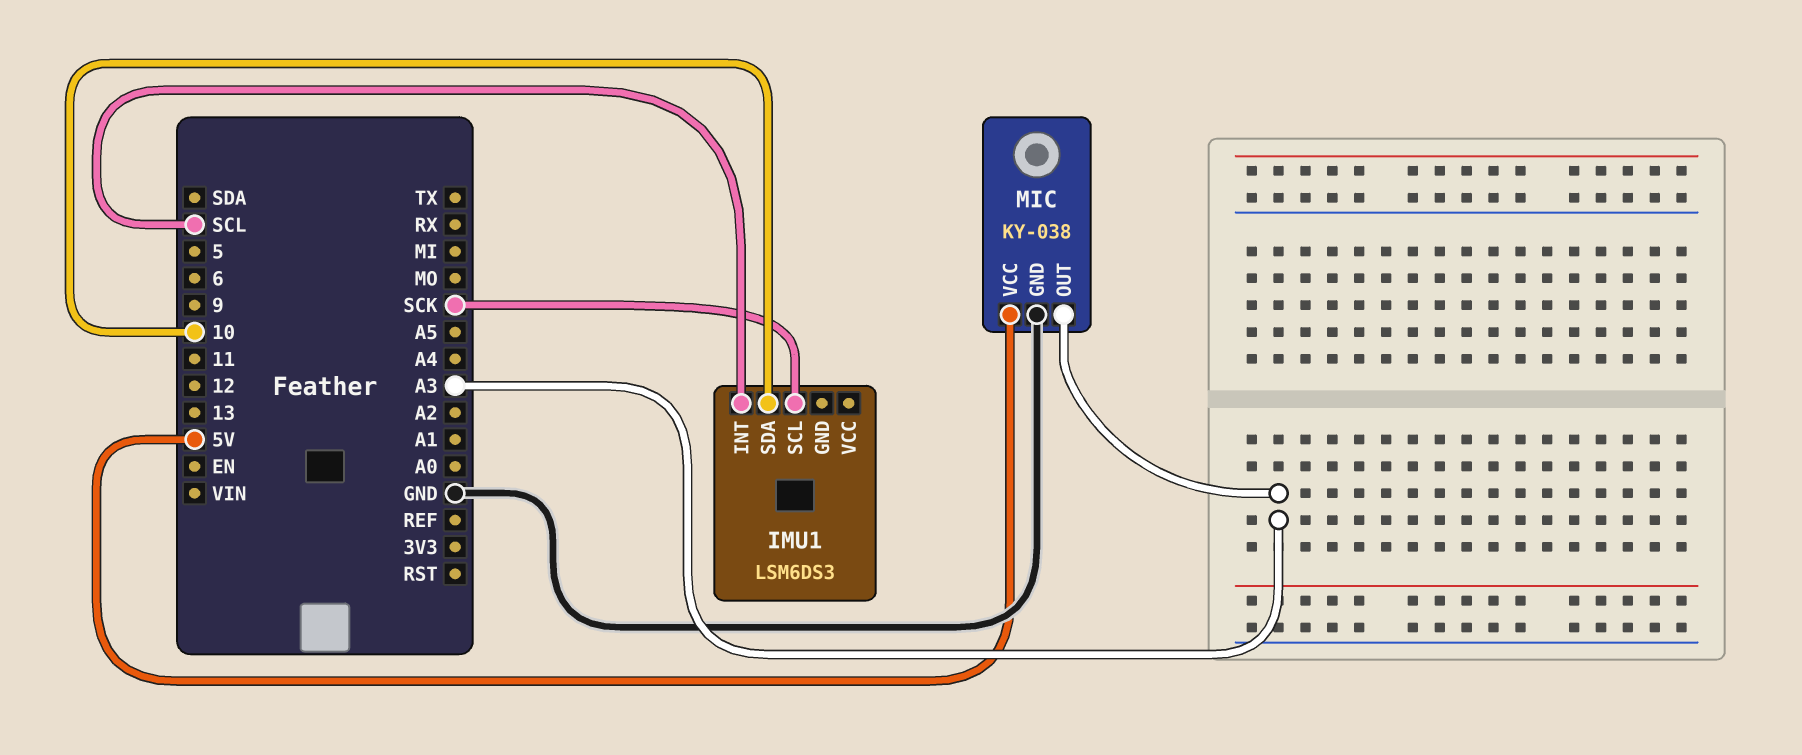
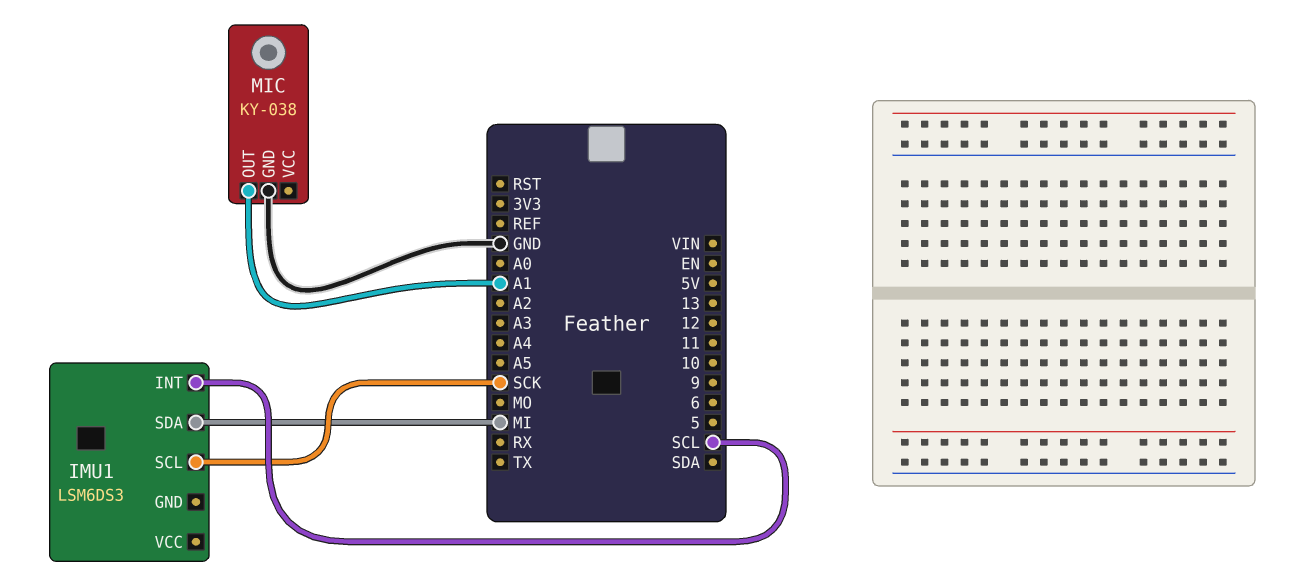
IMU1 pin SDA: 10 -> MI
MIC pin OUT: A3 -> A1
MIC pin VCC: 5V -> none

